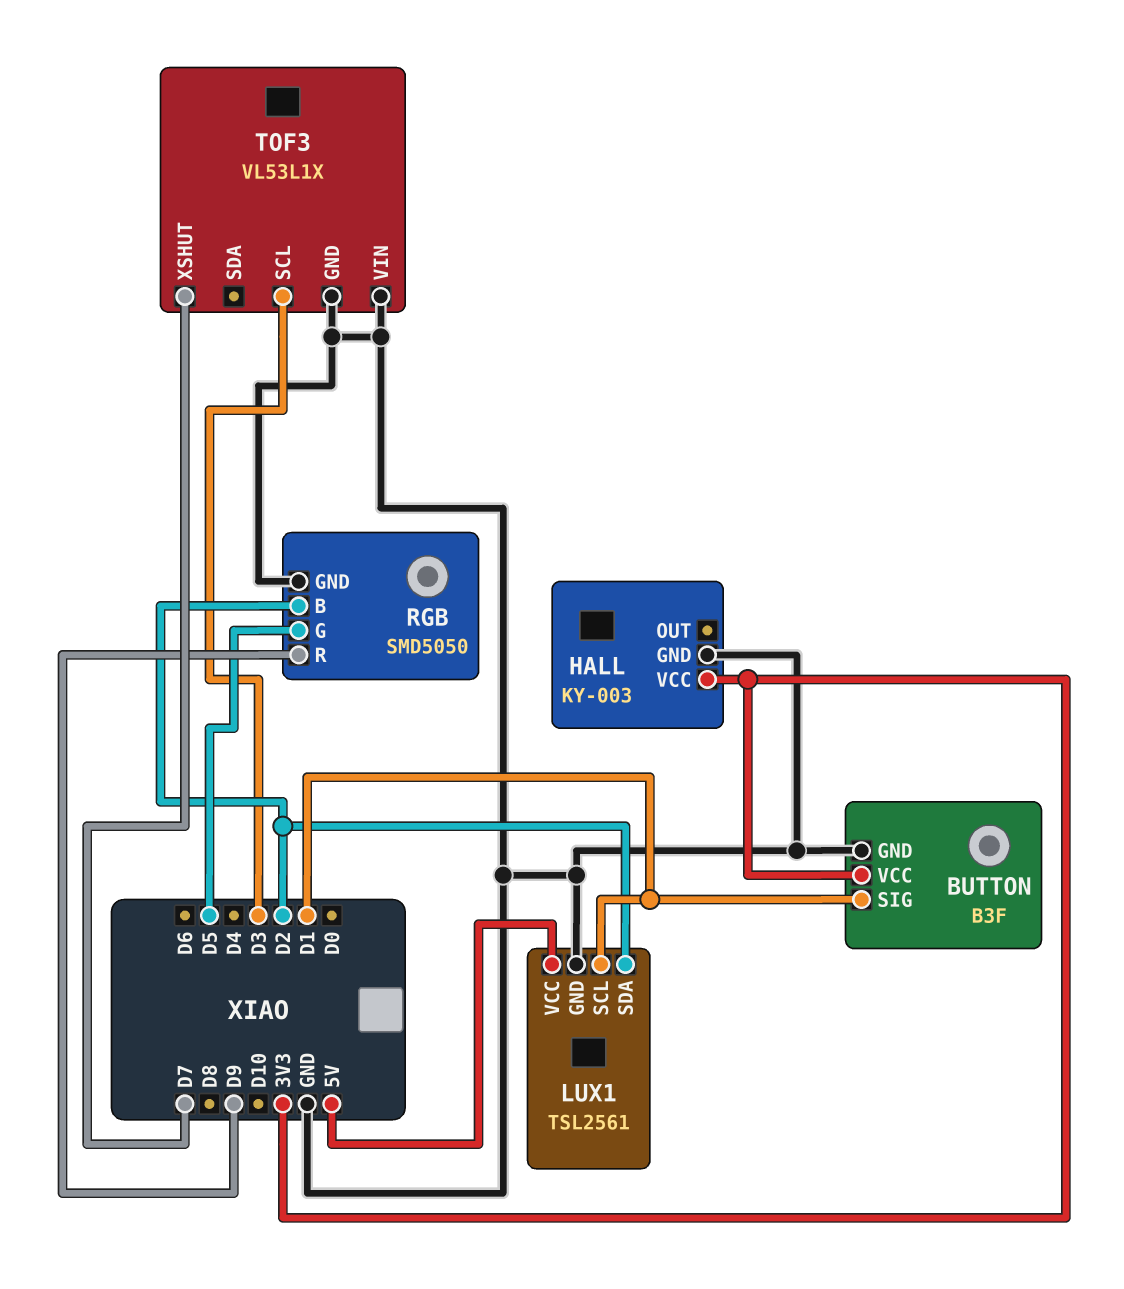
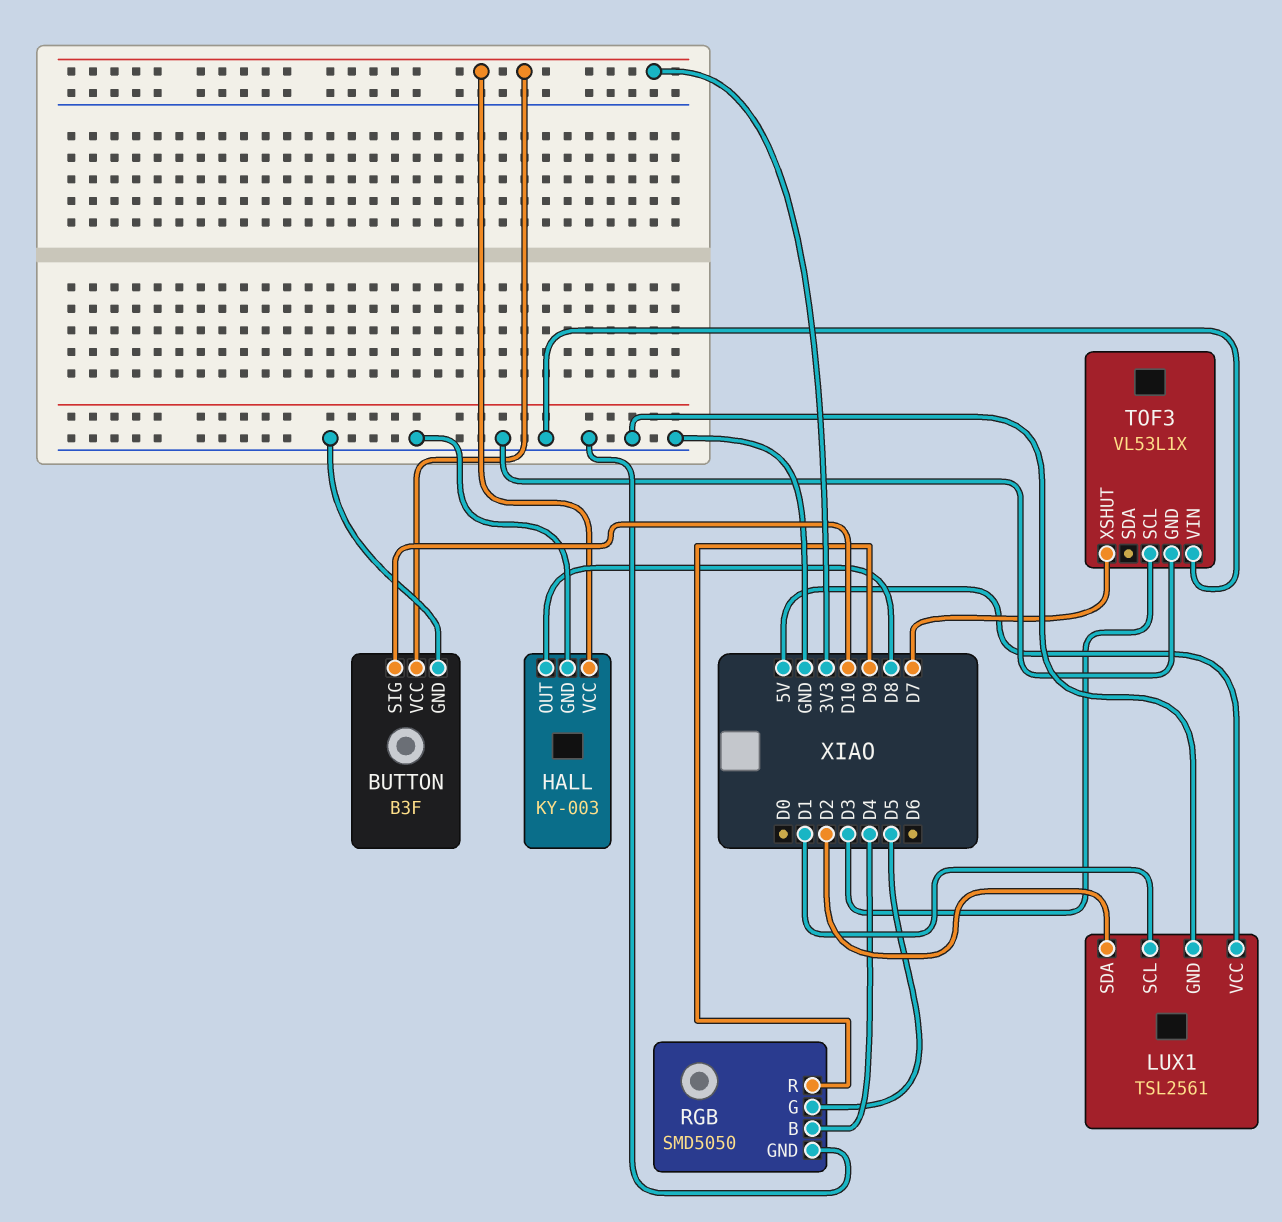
BUTTON pin SIG: D1 -> D10
HALL pin OUT: none -> D8
RGB pin B: D2 -> D4

